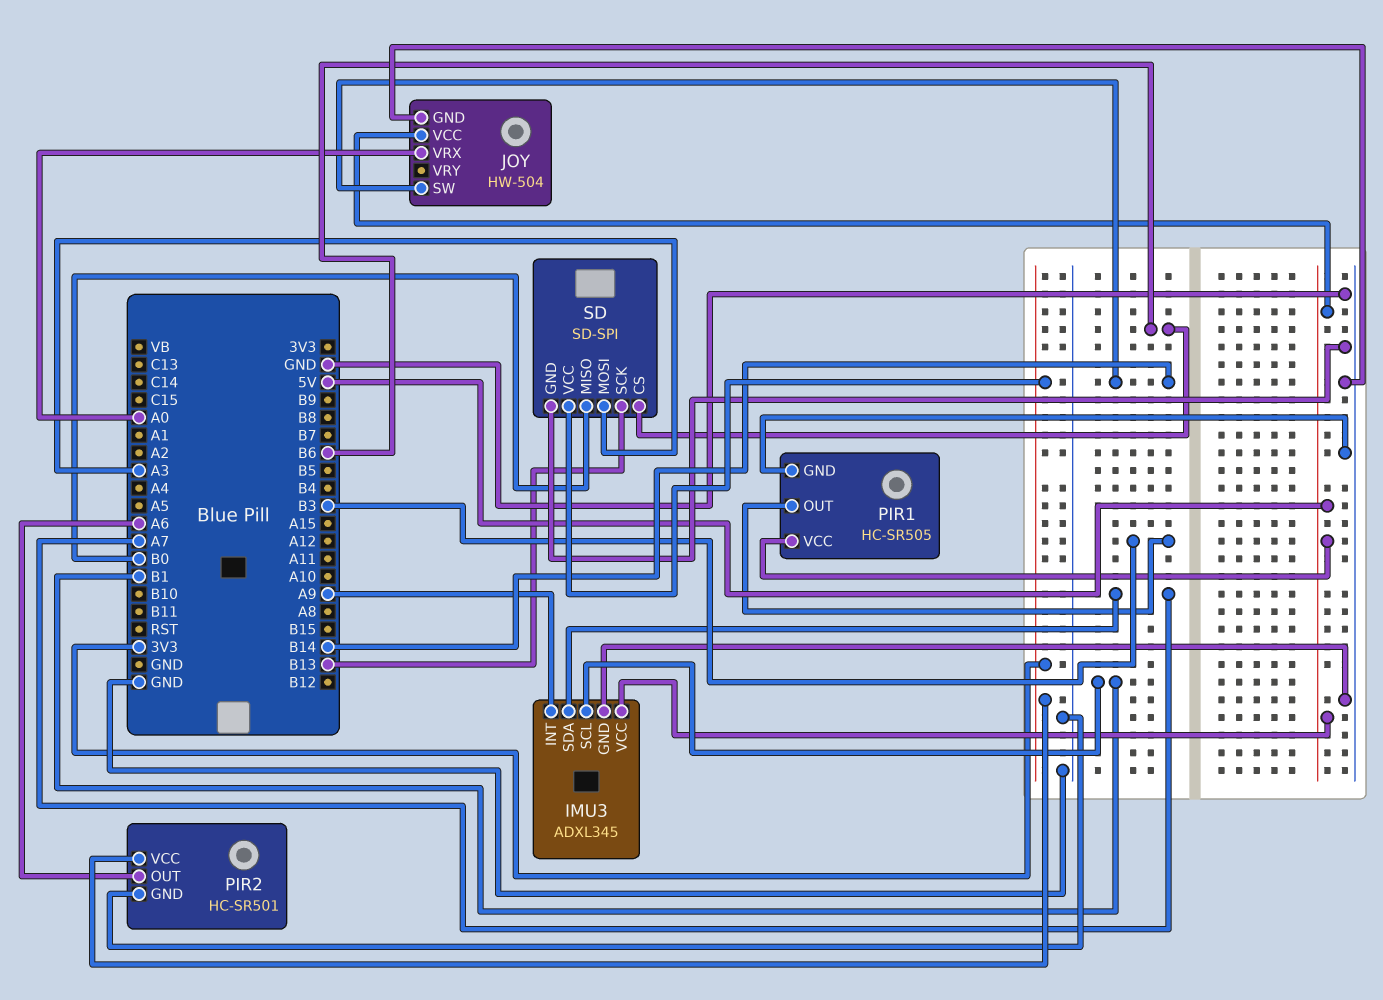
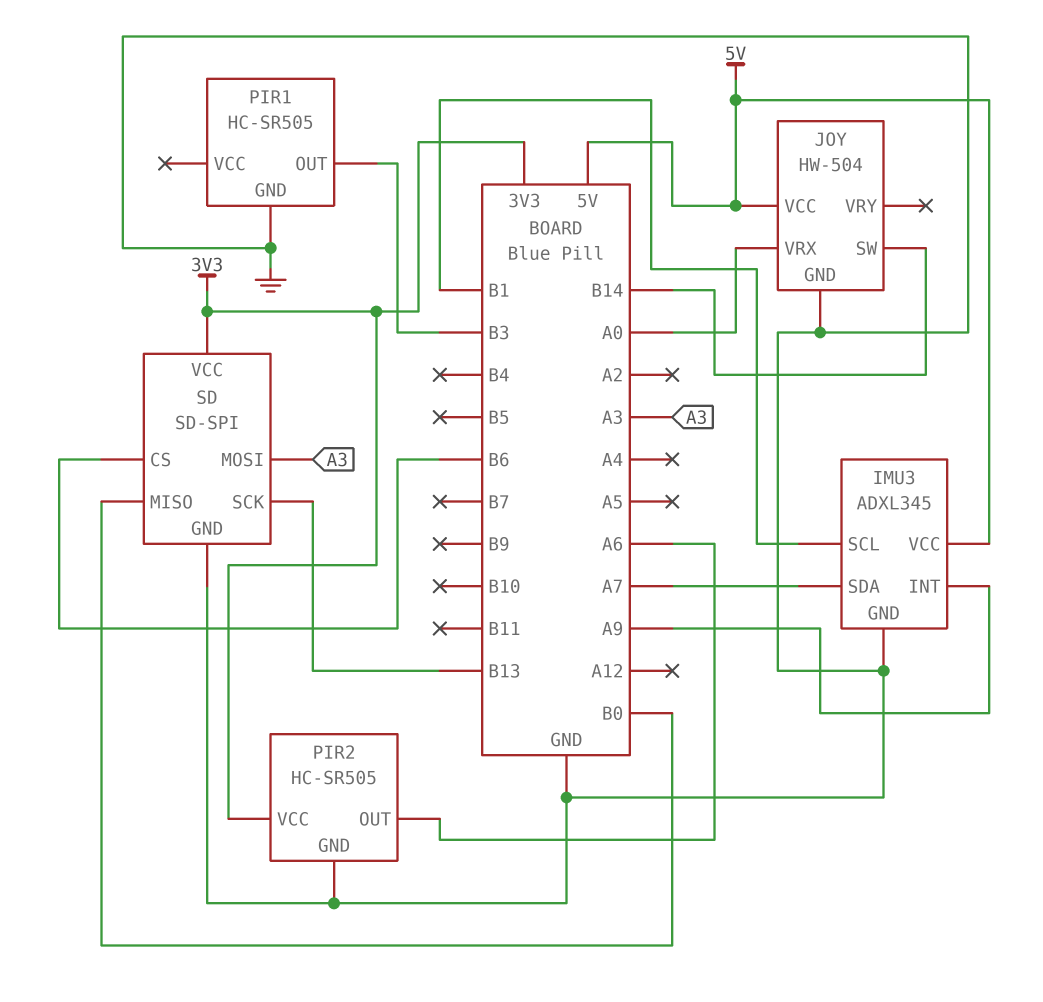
PIR1 pin VCC: 5V -> none
PIR2: HC-SR501 -> HC-SR505

